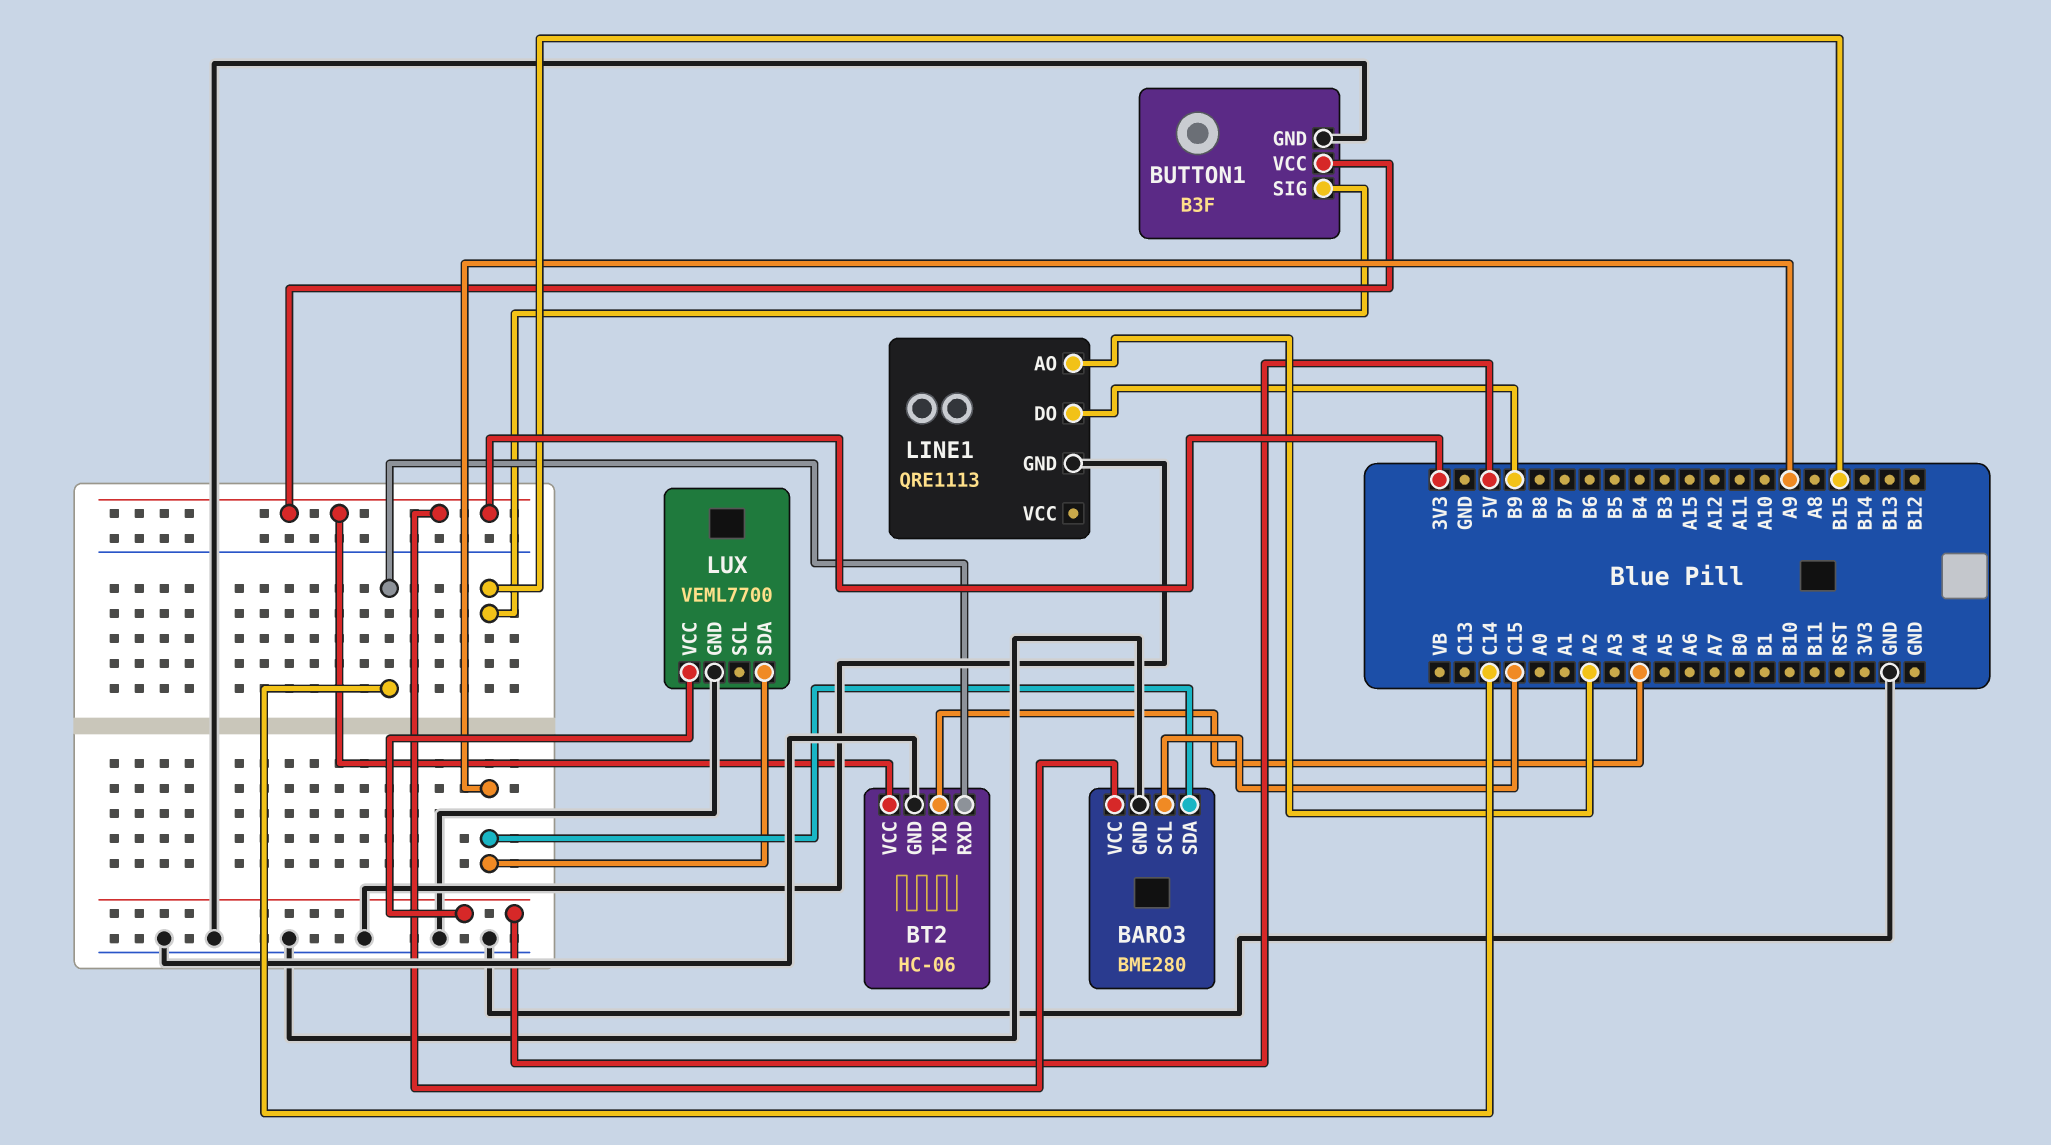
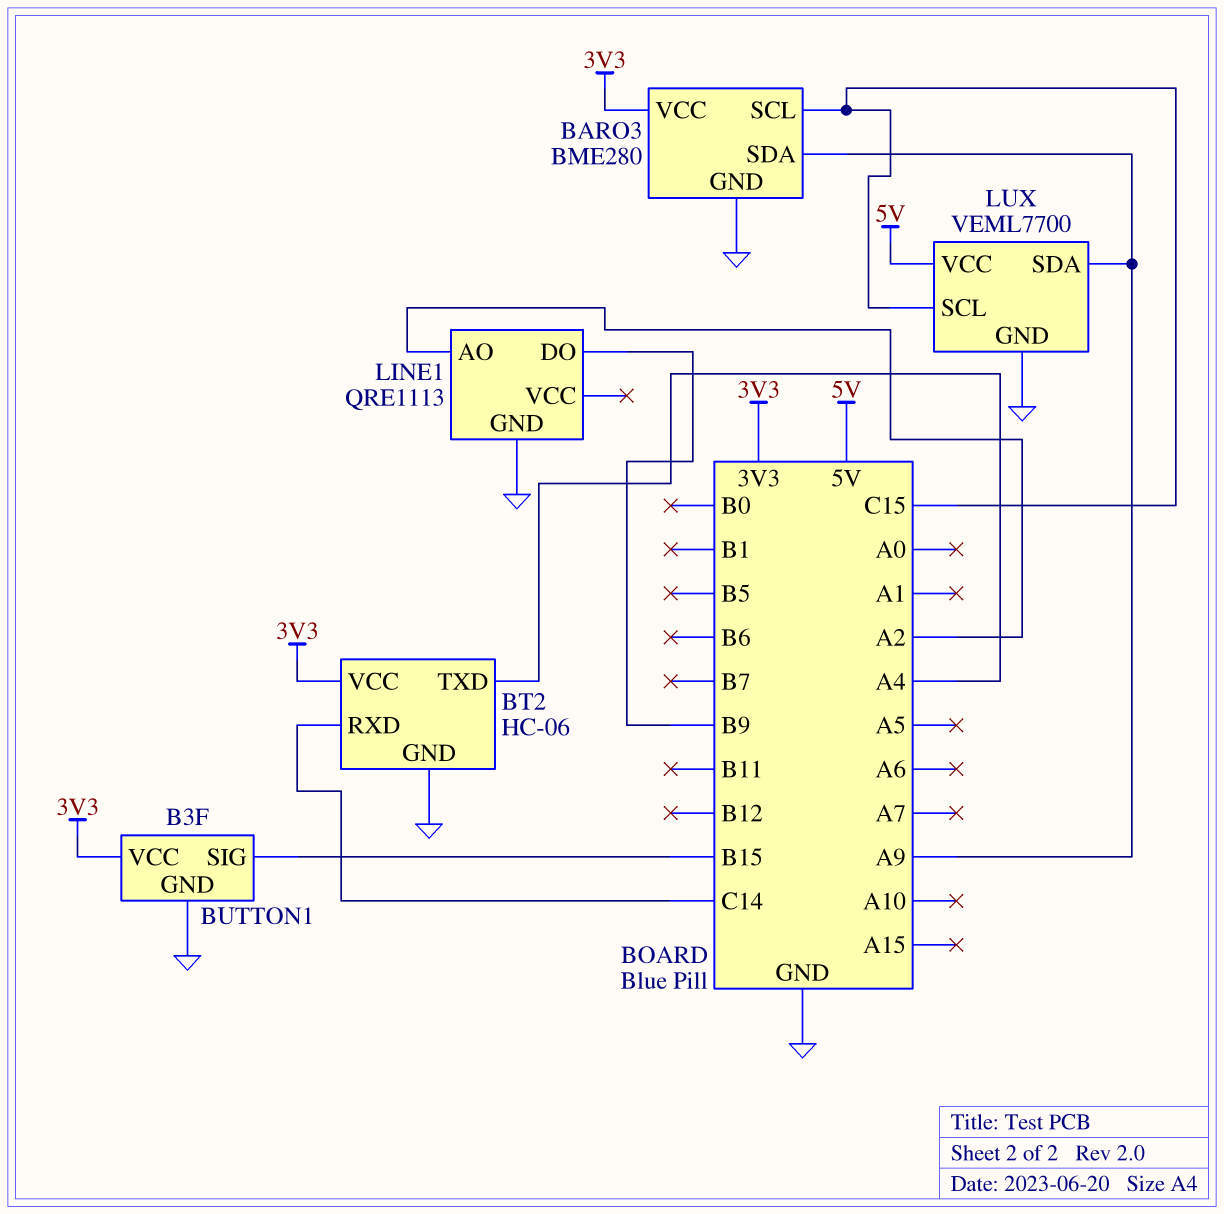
LUX pin SCL: none -> C15

